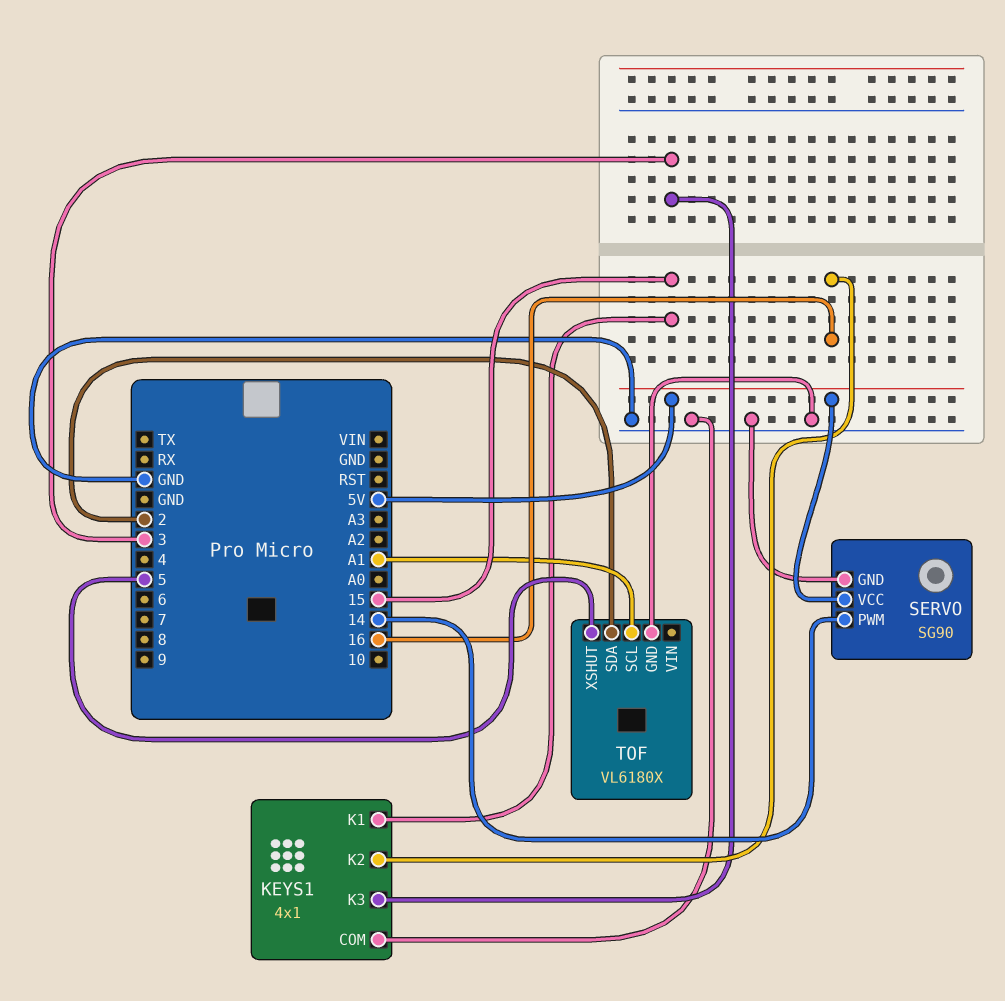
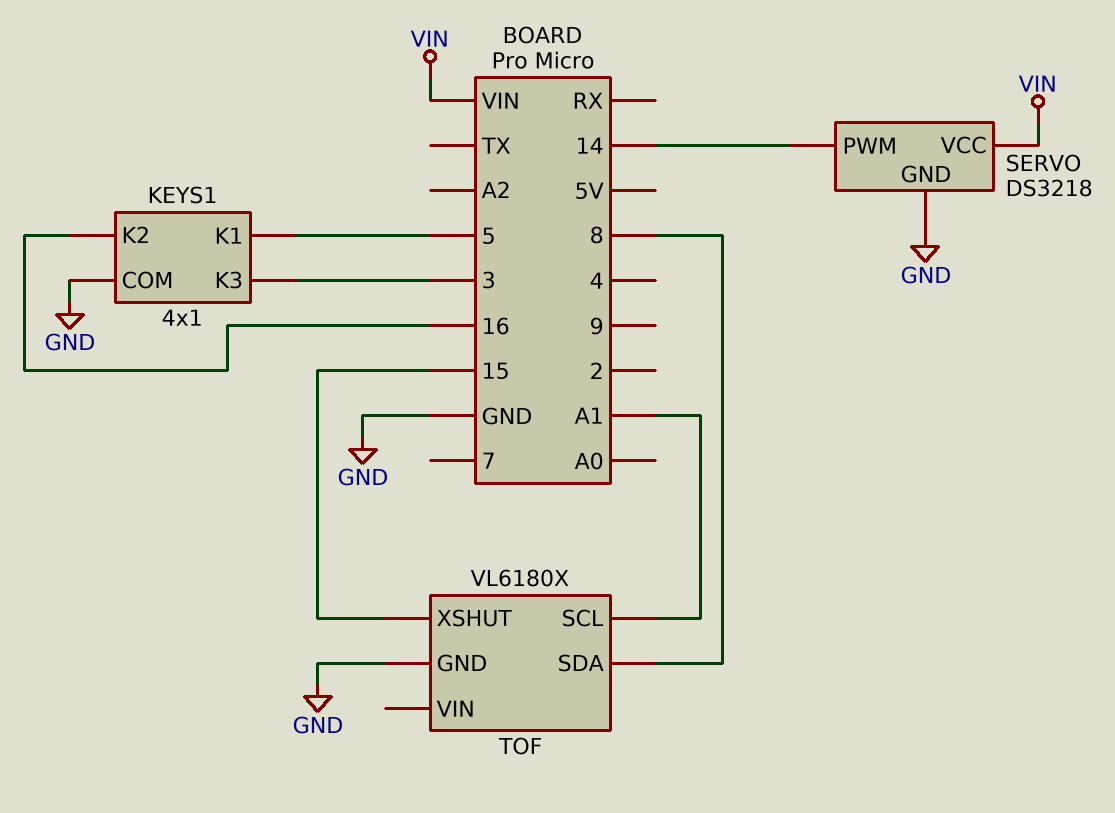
KEYS1 pin K1: 15 -> 5
SERVO: SG90 -> DS3218
SERVO pin VCC: 5V -> VIN
TOF pin SDA: 2 -> 8
TOF pin XSHUT: 5 -> 15

